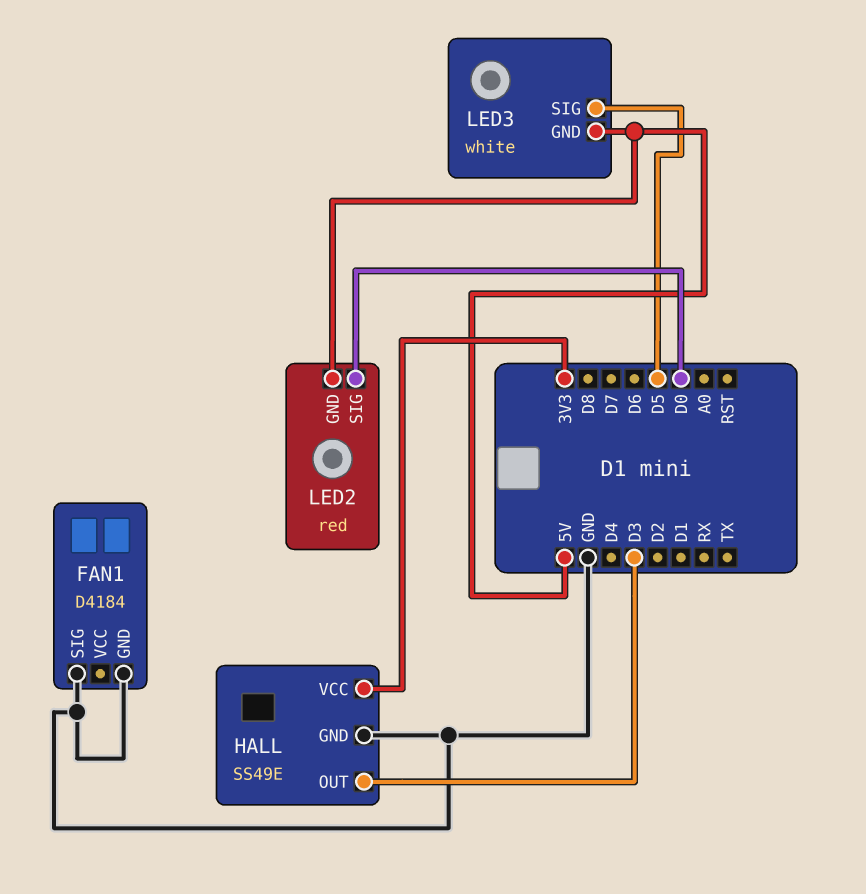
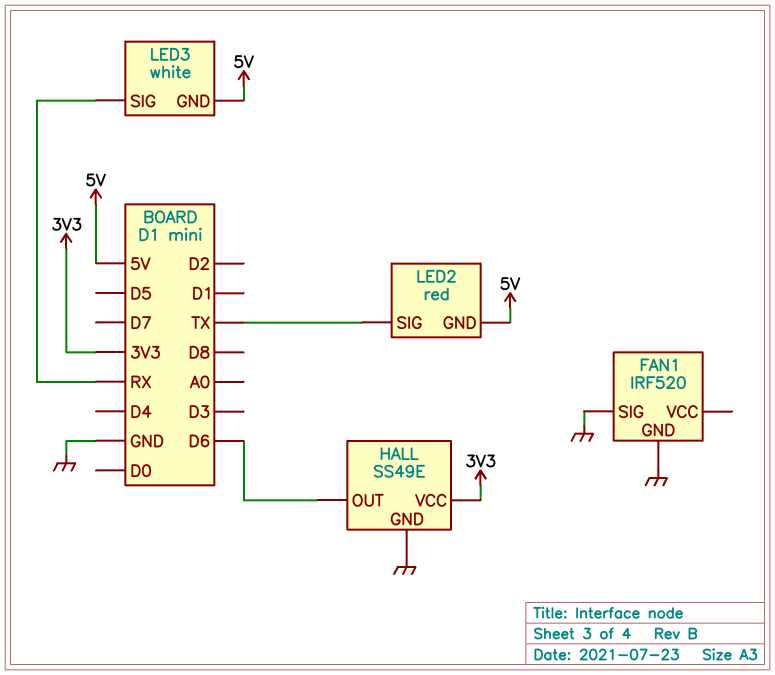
FAN1: D4184 -> IRF520
HALL pin OUT: D3 -> D6
LED2 pin SIG: D0 -> TX
LED3 pin SIG: D5 -> RX

